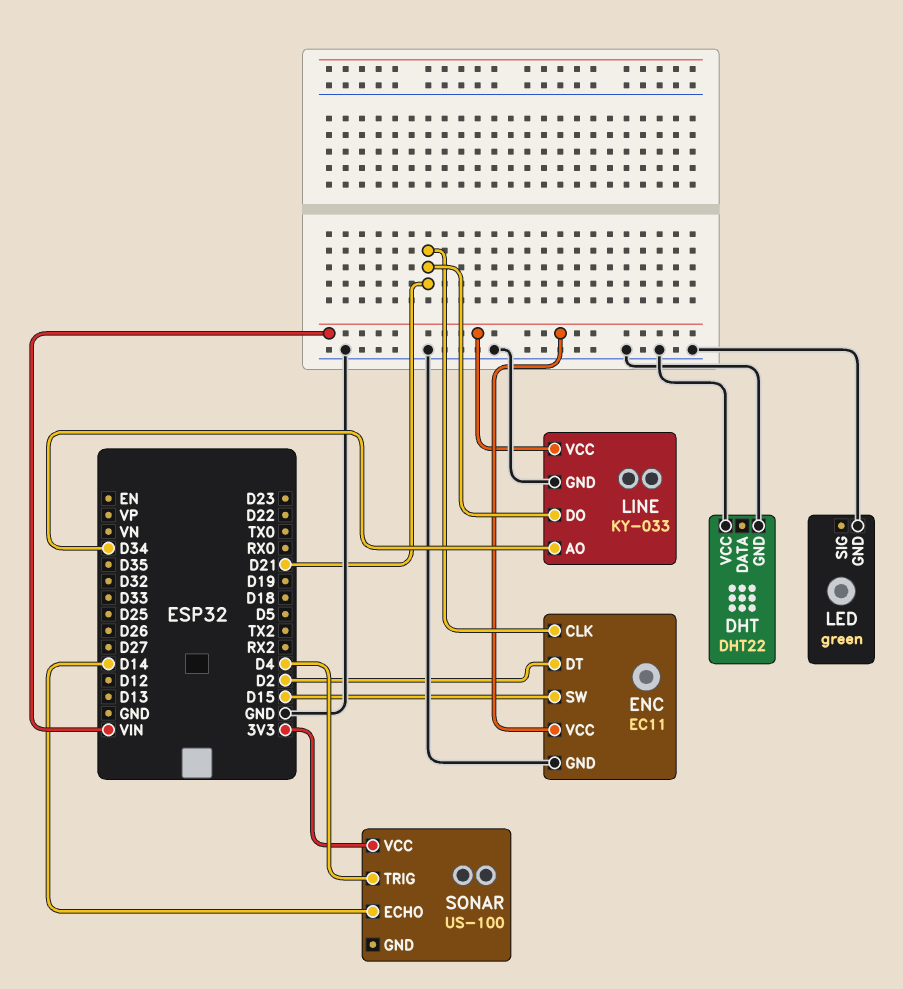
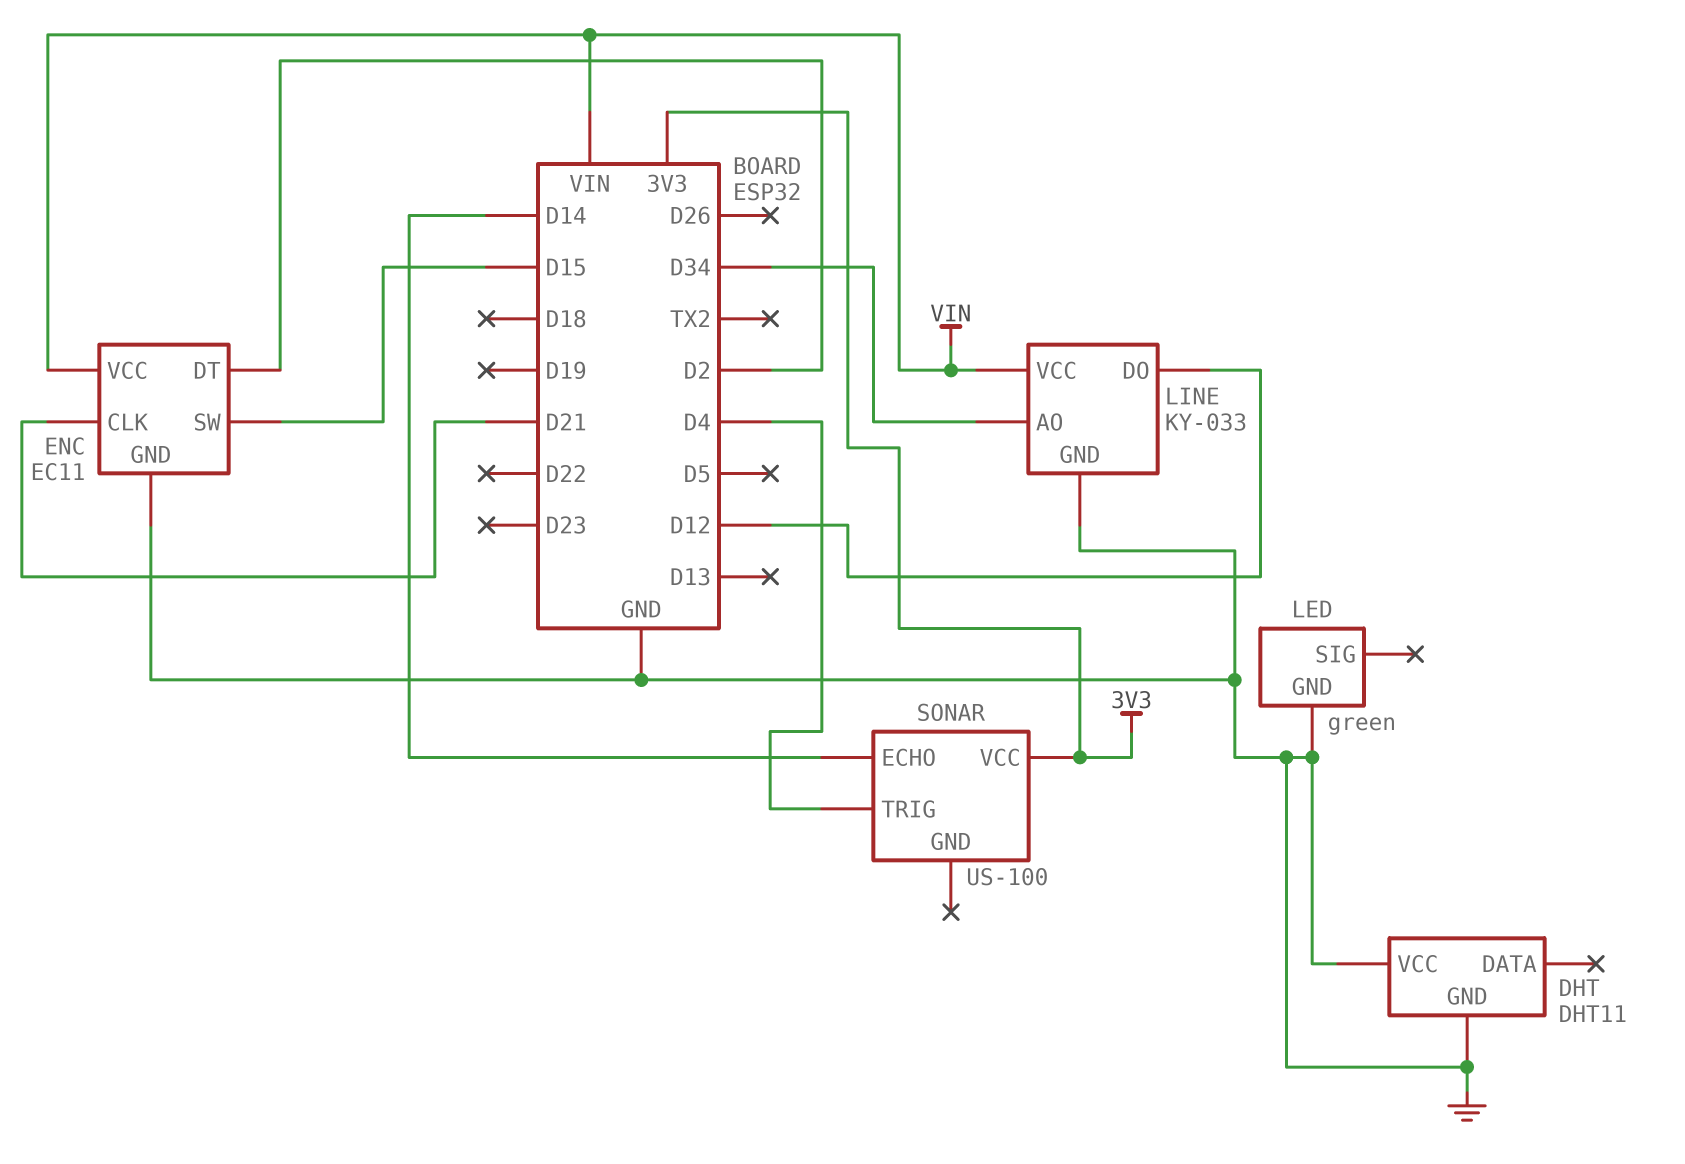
DHT: DHT22 -> DHT11
LINE pin DO: D21 -> D12

